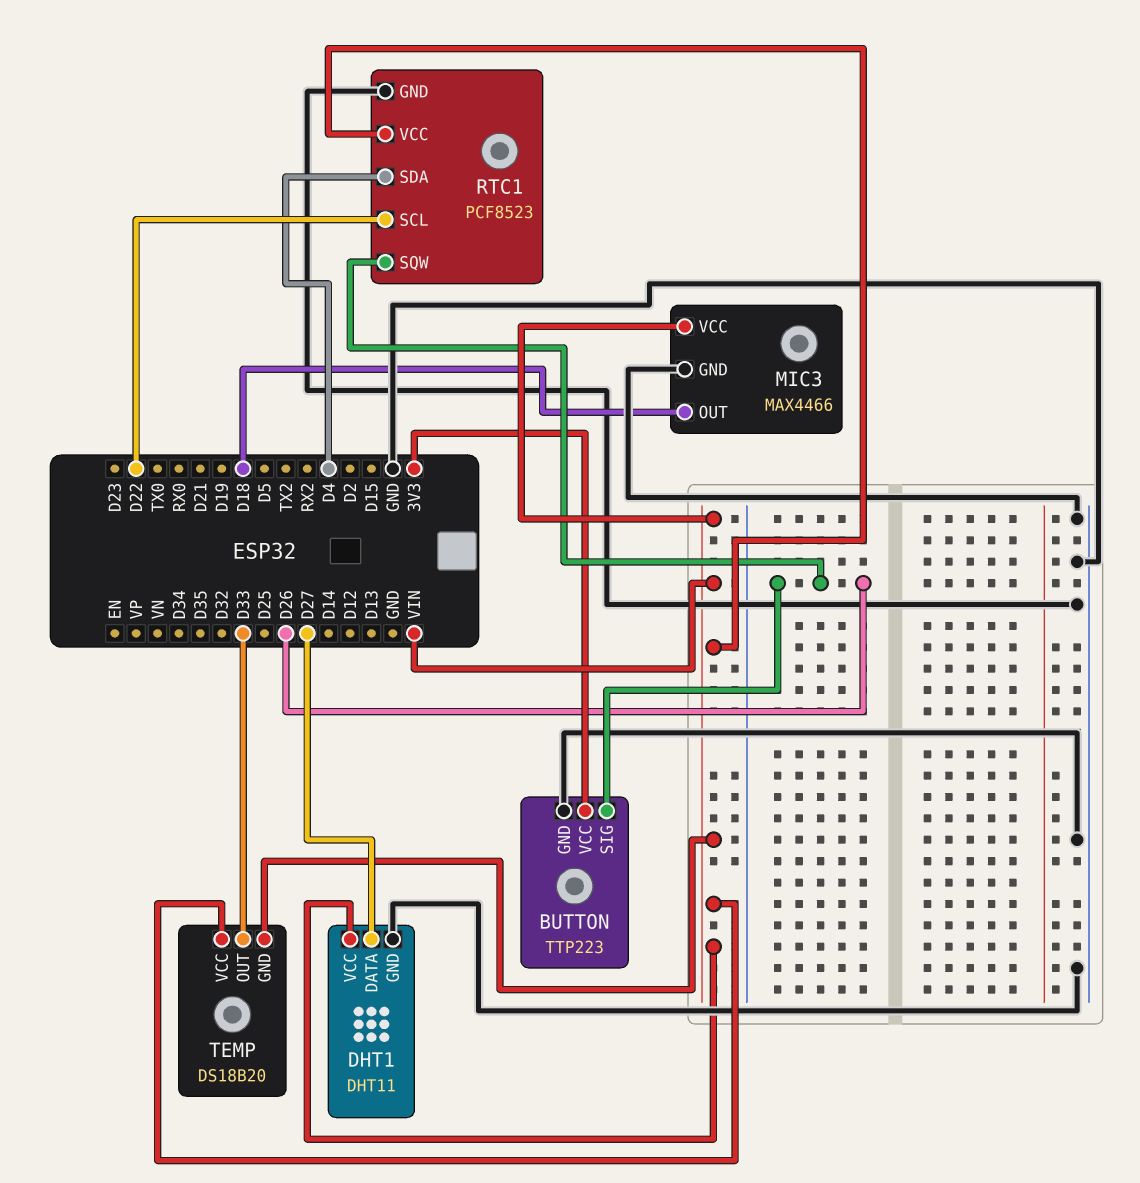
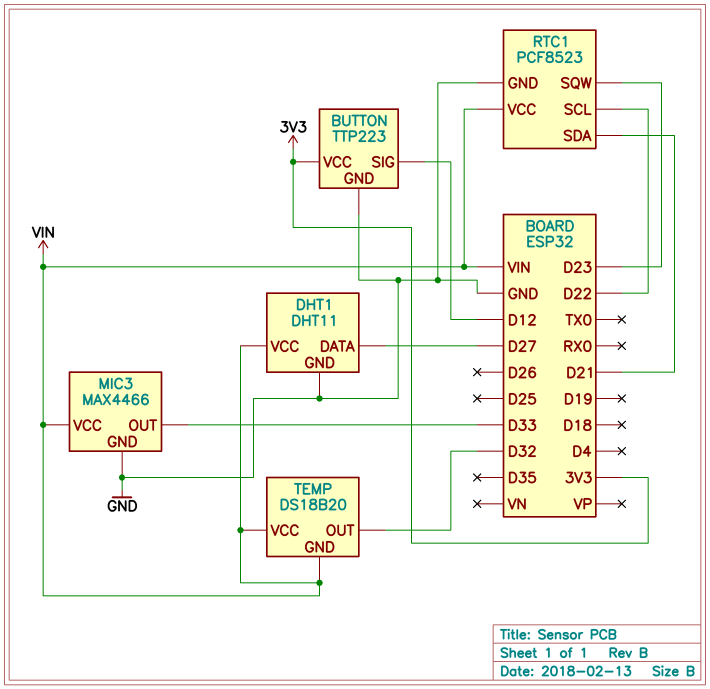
BUTTON pin SIG: D26 -> D12
MIC3 pin OUT: D18 -> D33
RTC1 pin SDA: D4 -> D21
RTC1 pin SQW: D26 -> D23
TEMP pin OUT: D33 -> D32

